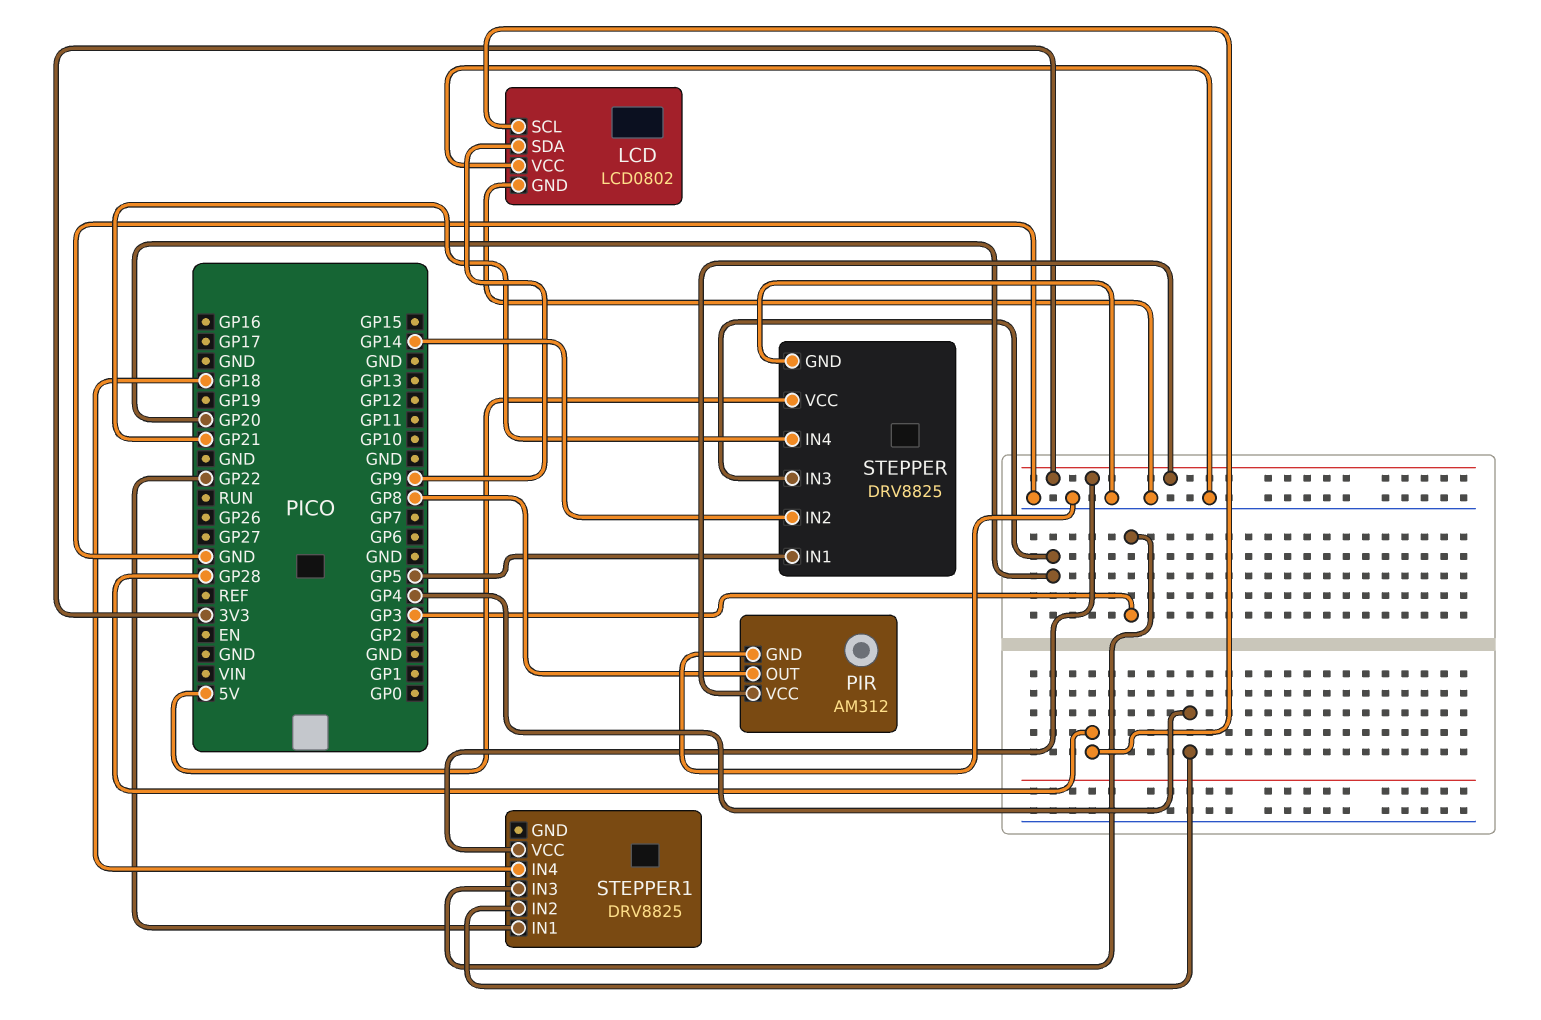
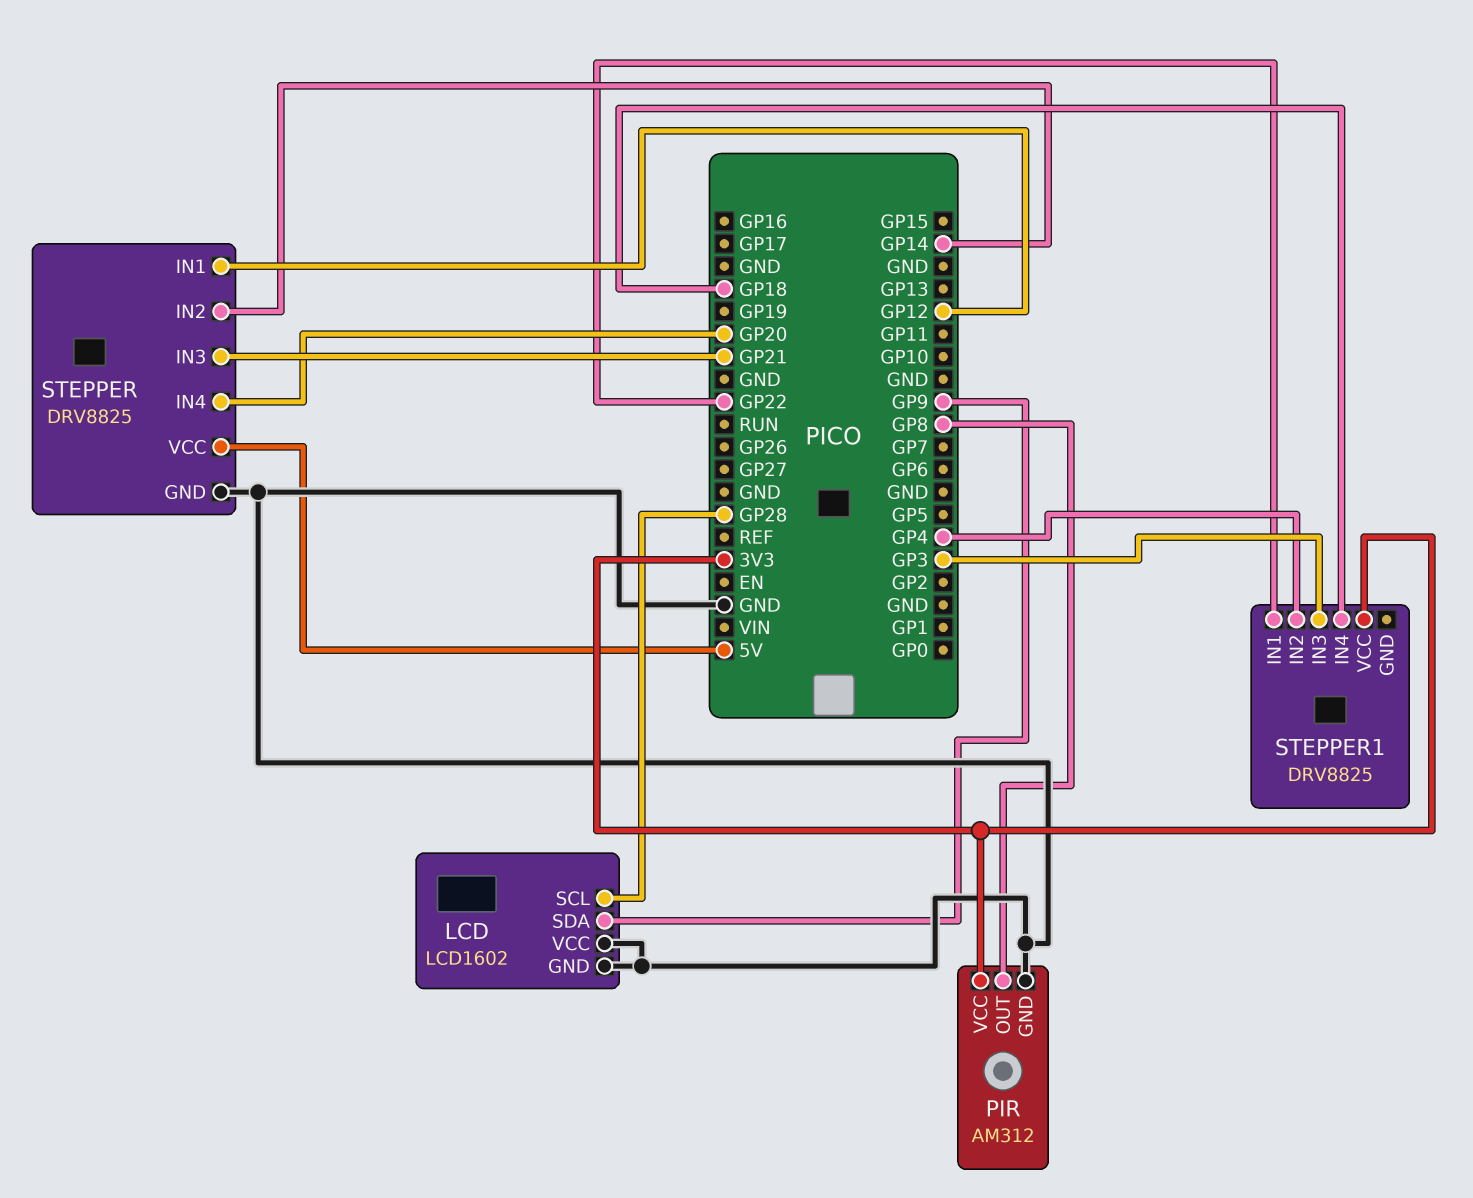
LCD: LCD0802 -> LCD1602
STEPPER pin IN1: GP5 -> GP12
STEPPER pin IN3: GP20 -> GP21
STEPPER pin IN4: GP21 -> GP20

